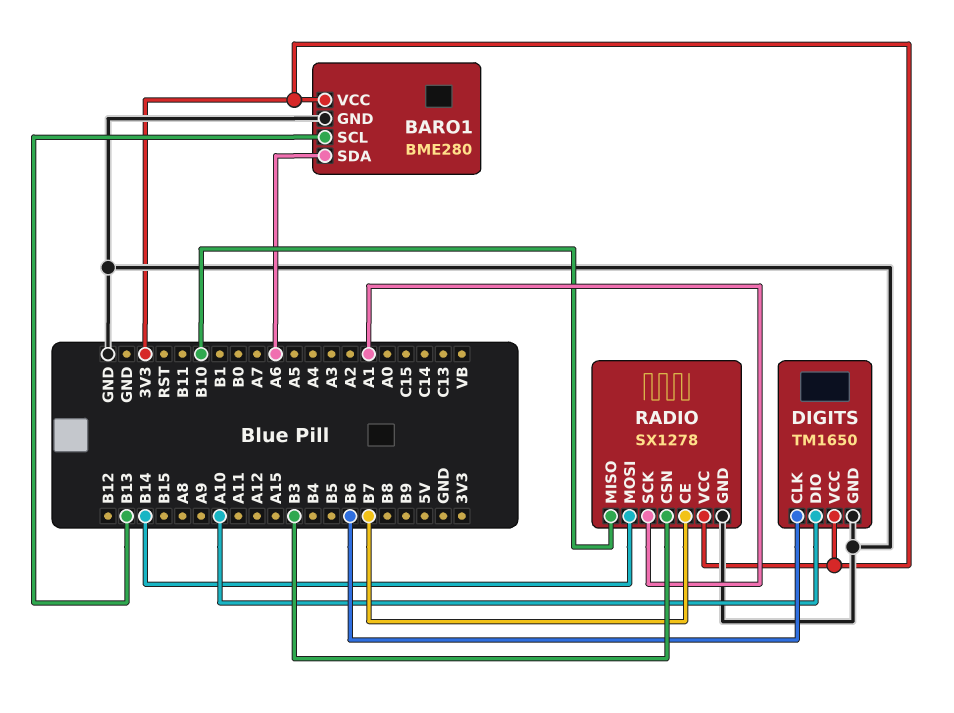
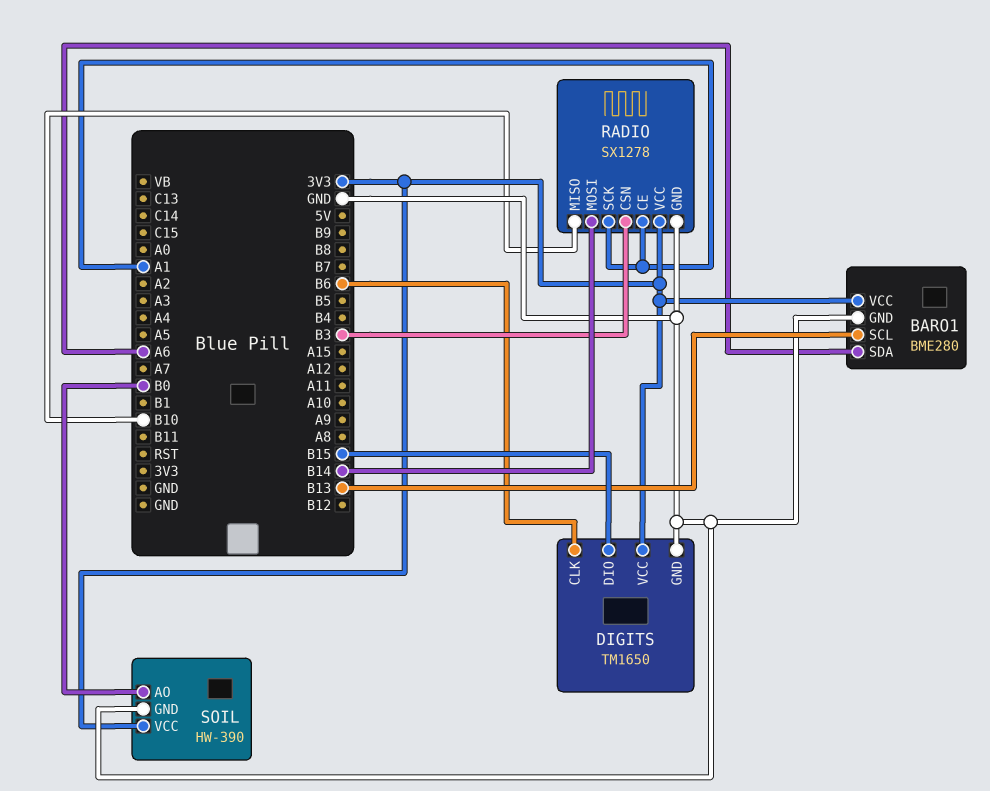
DIGITS pin DIO: A10 -> B15
RADIO pin CE: B7 -> A1
SOIL: none -> HW-390
SOIL pin AO: none -> B0
SOIL pin GND: none -> GND
SOIL pin VCC: none -> 3V3

